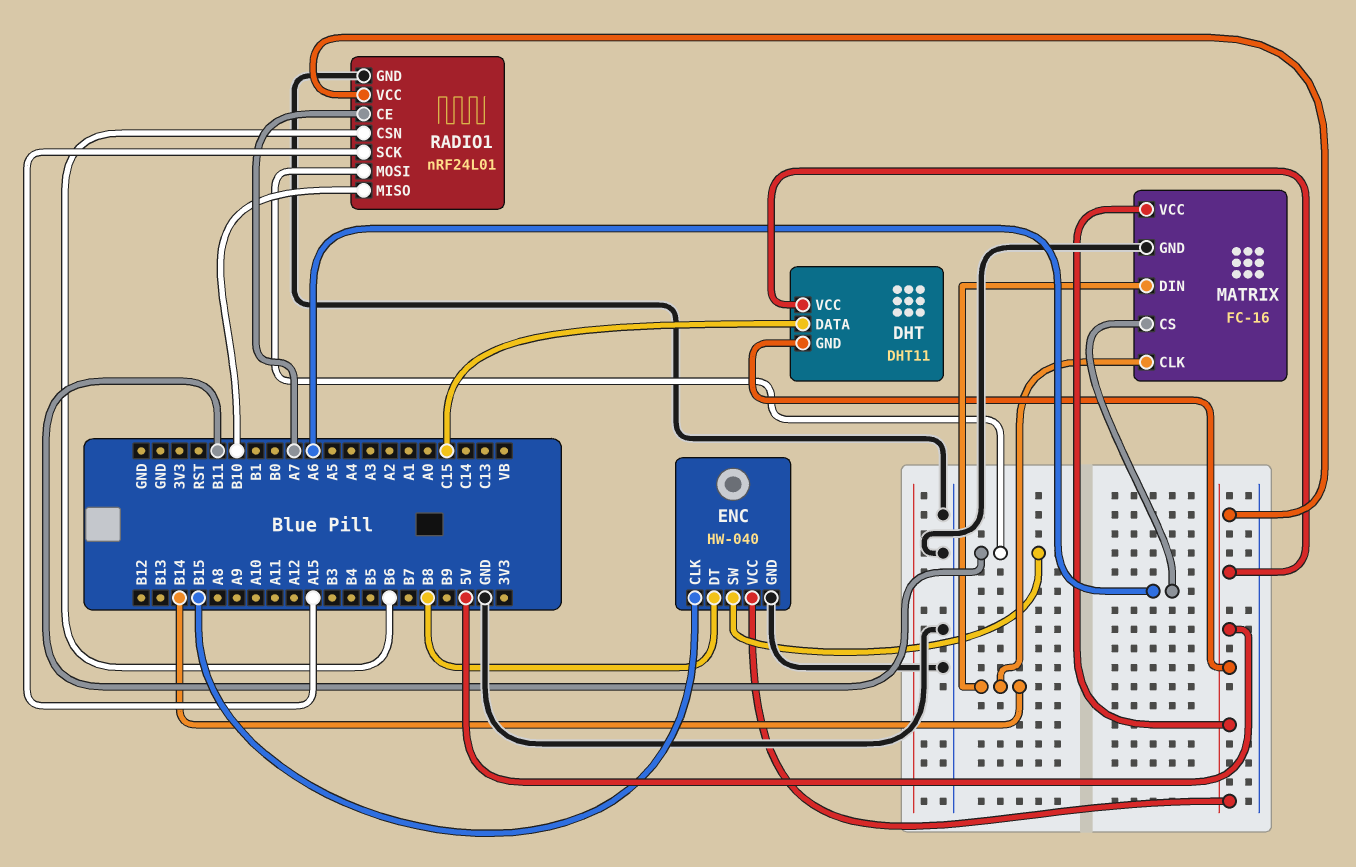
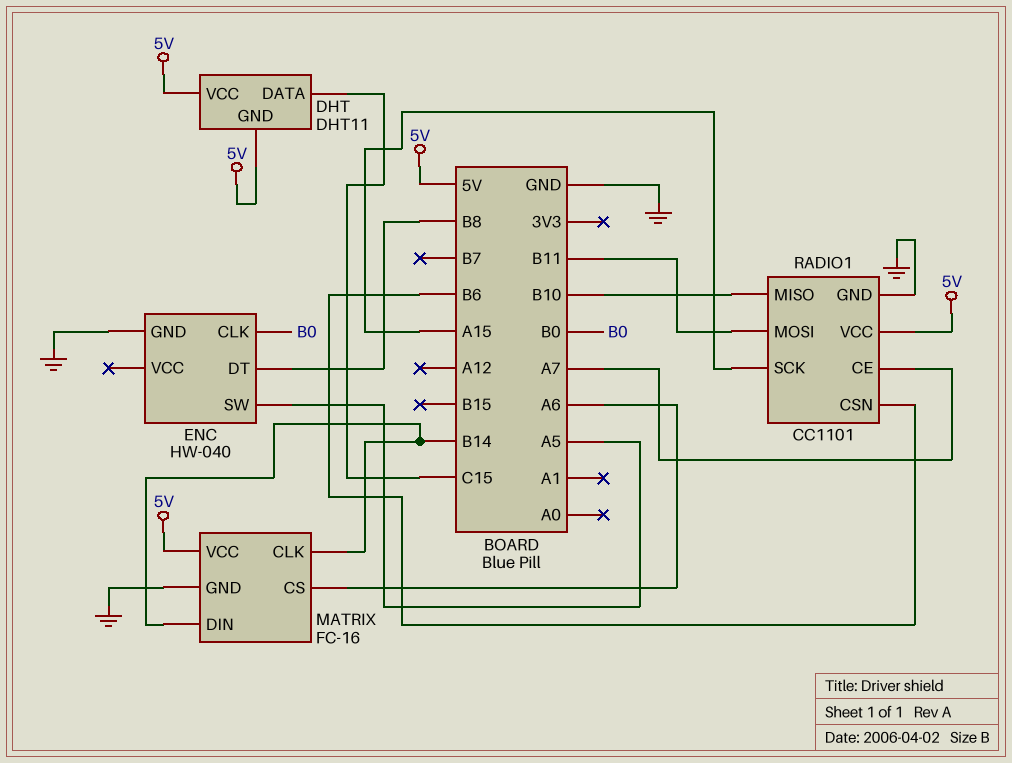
ENC pin CLK: B15 -> B0
ENC pin SW: B11 -> A5
ENC pin VCC: 5V -> none
RADIO1: nRF24L01 -> CC1101

